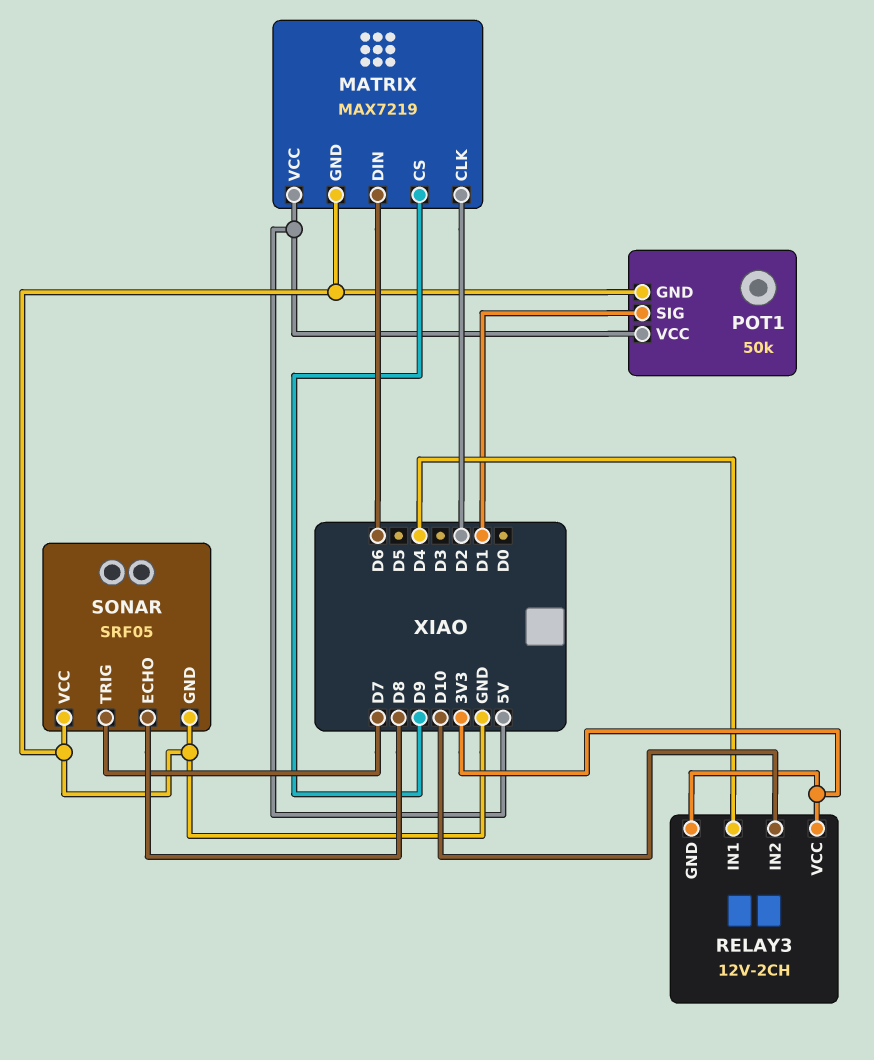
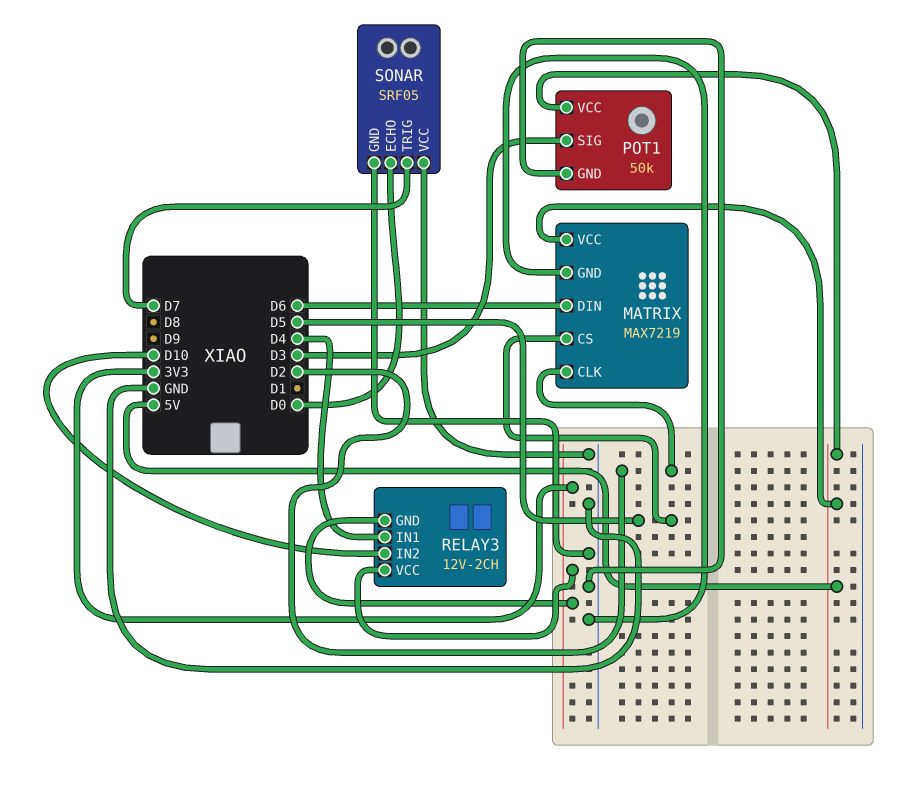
MATRIX pin CS: D9 -> D5
POT1 pin SIG: D1 -> D3
SONAR pin ECHO: D8 -> D0

